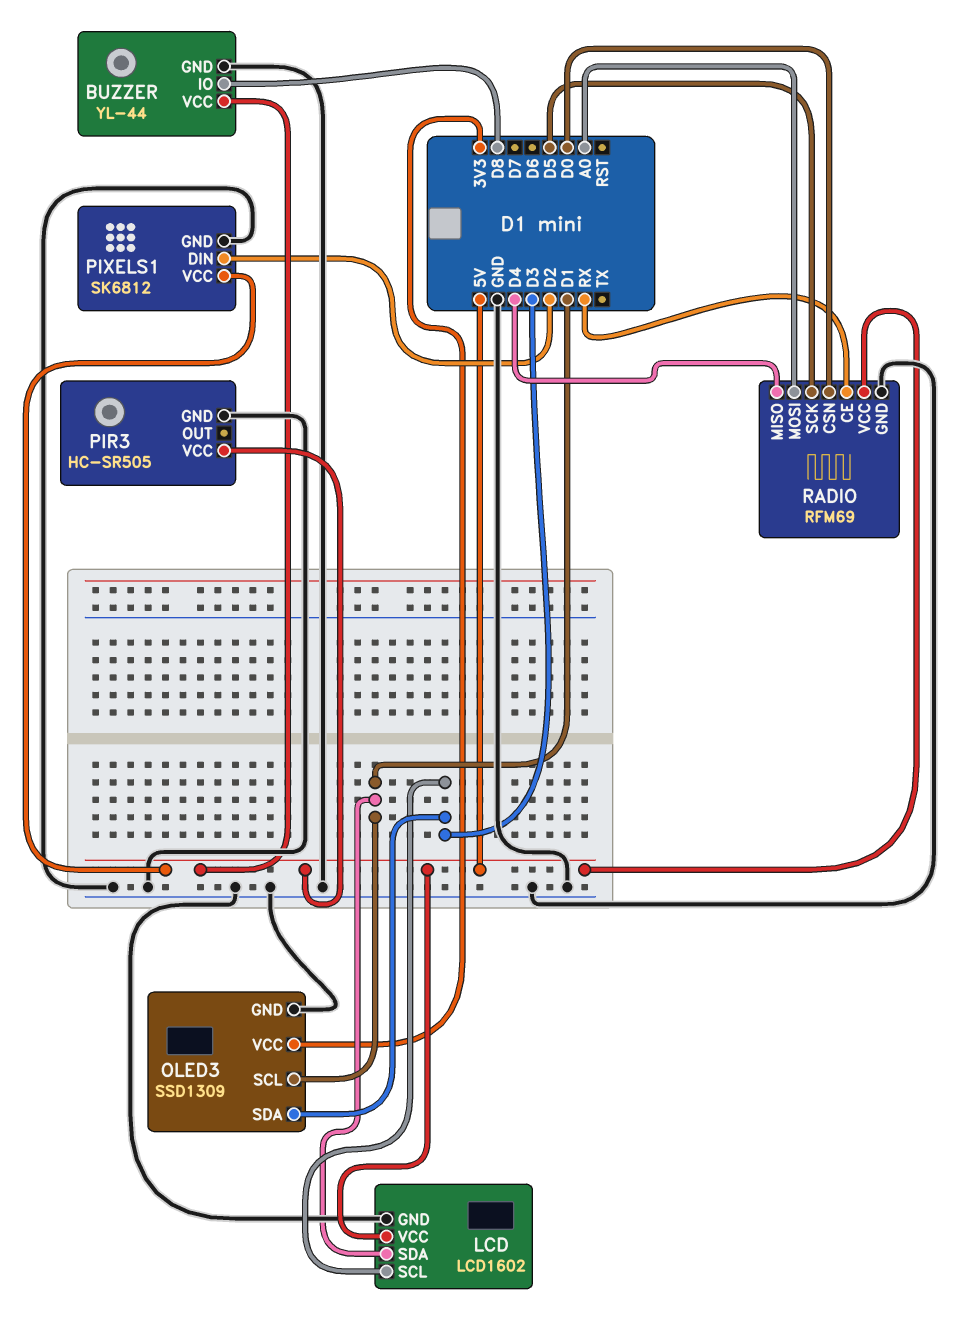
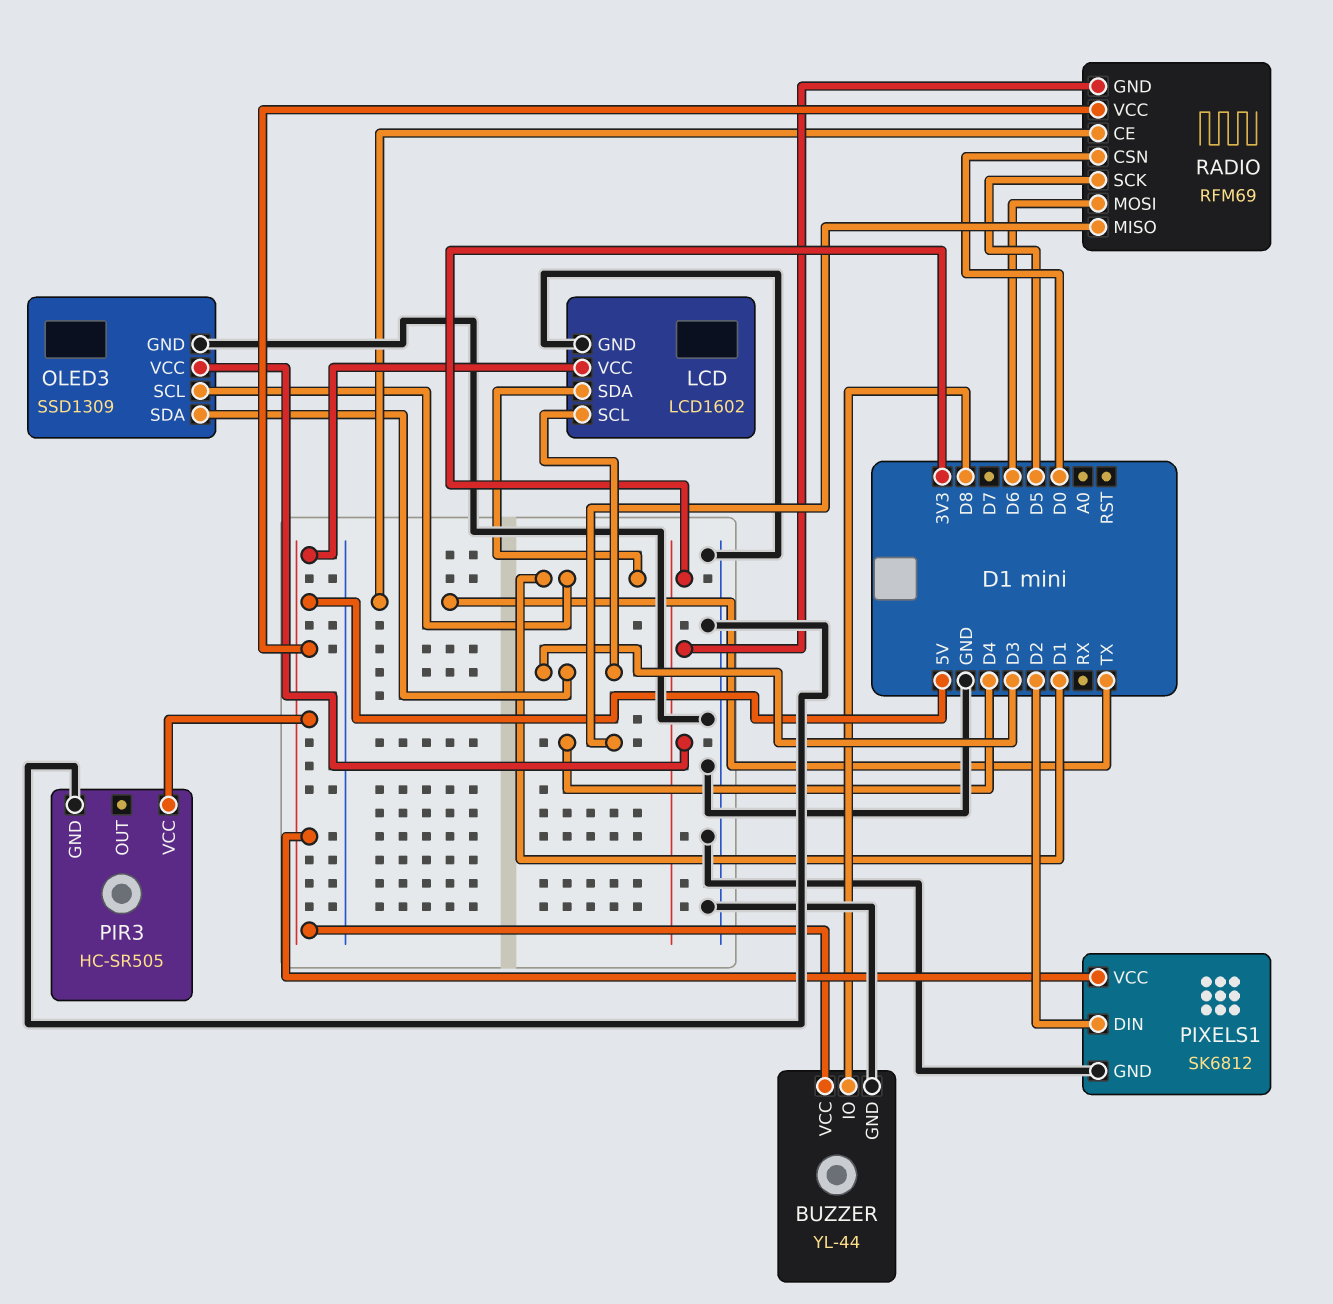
RADIO pin CE: RX -> TX
RADIO pin GND: GND -> 3V3
RADIO pin MOSI: A0 -> D6

